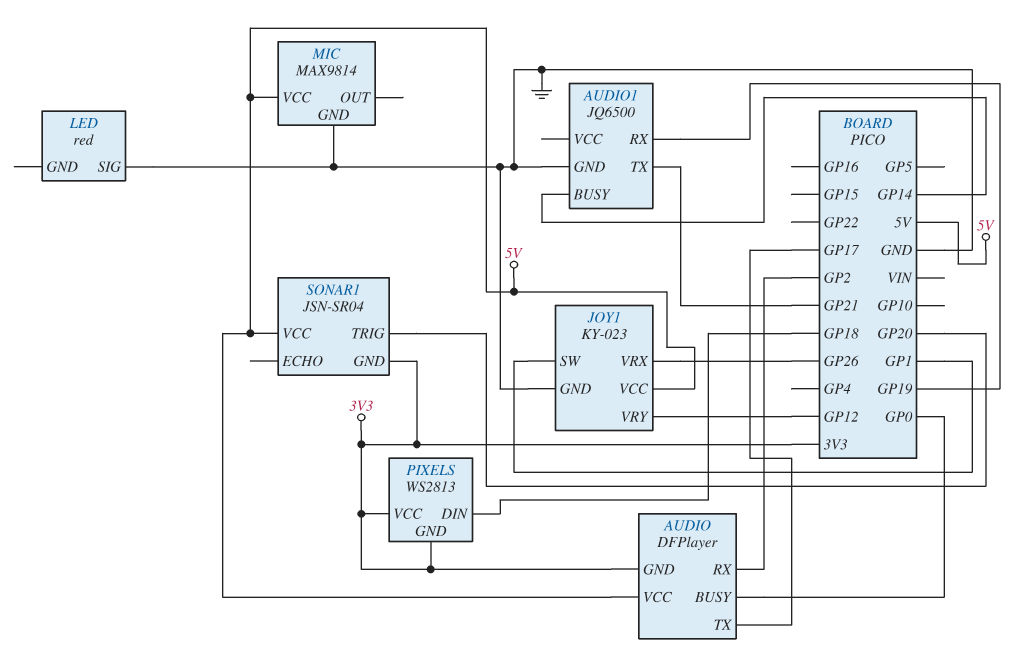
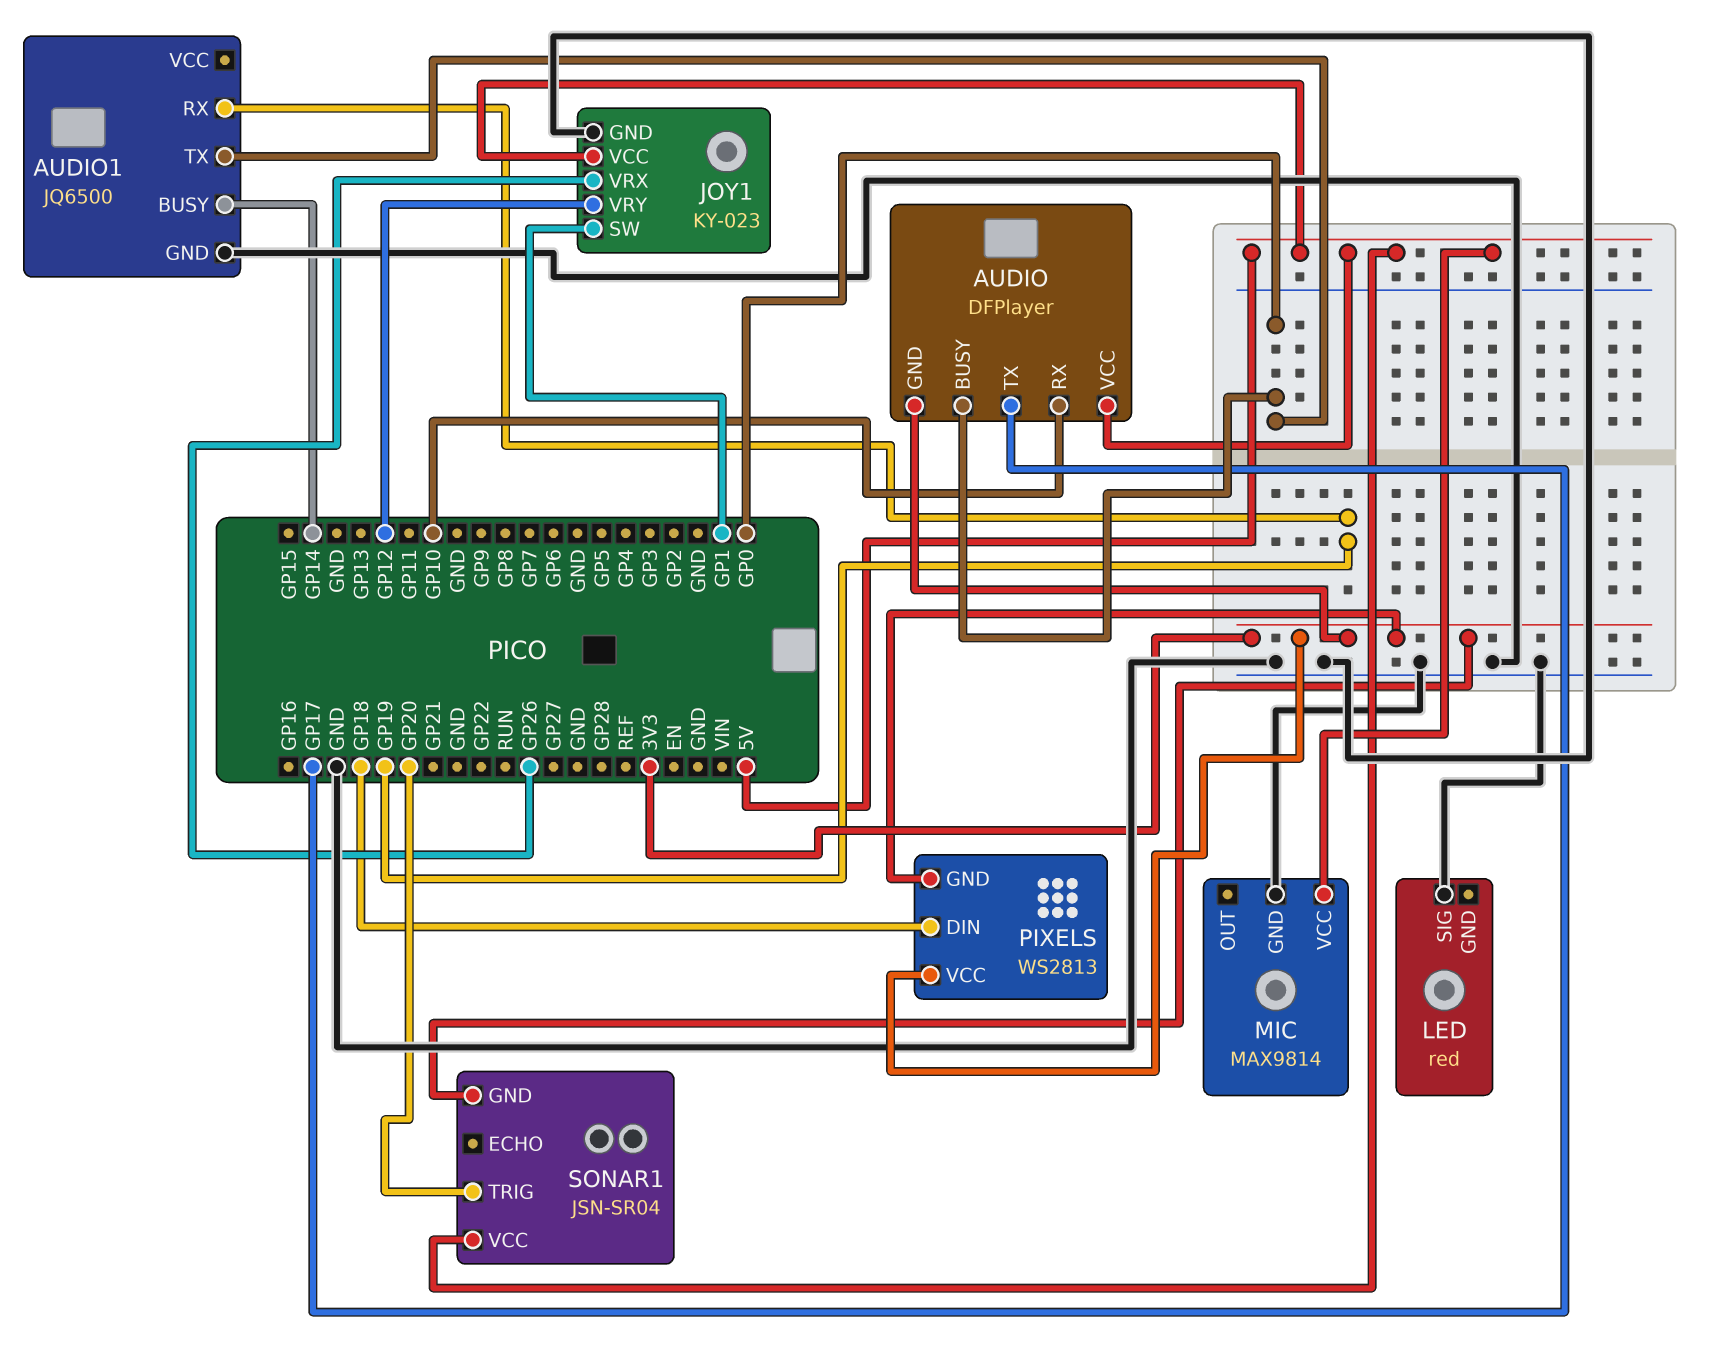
AUDIO pin RX: GP2 -> GP10
AUDIO1 pin TX: GP21 -> GP0

